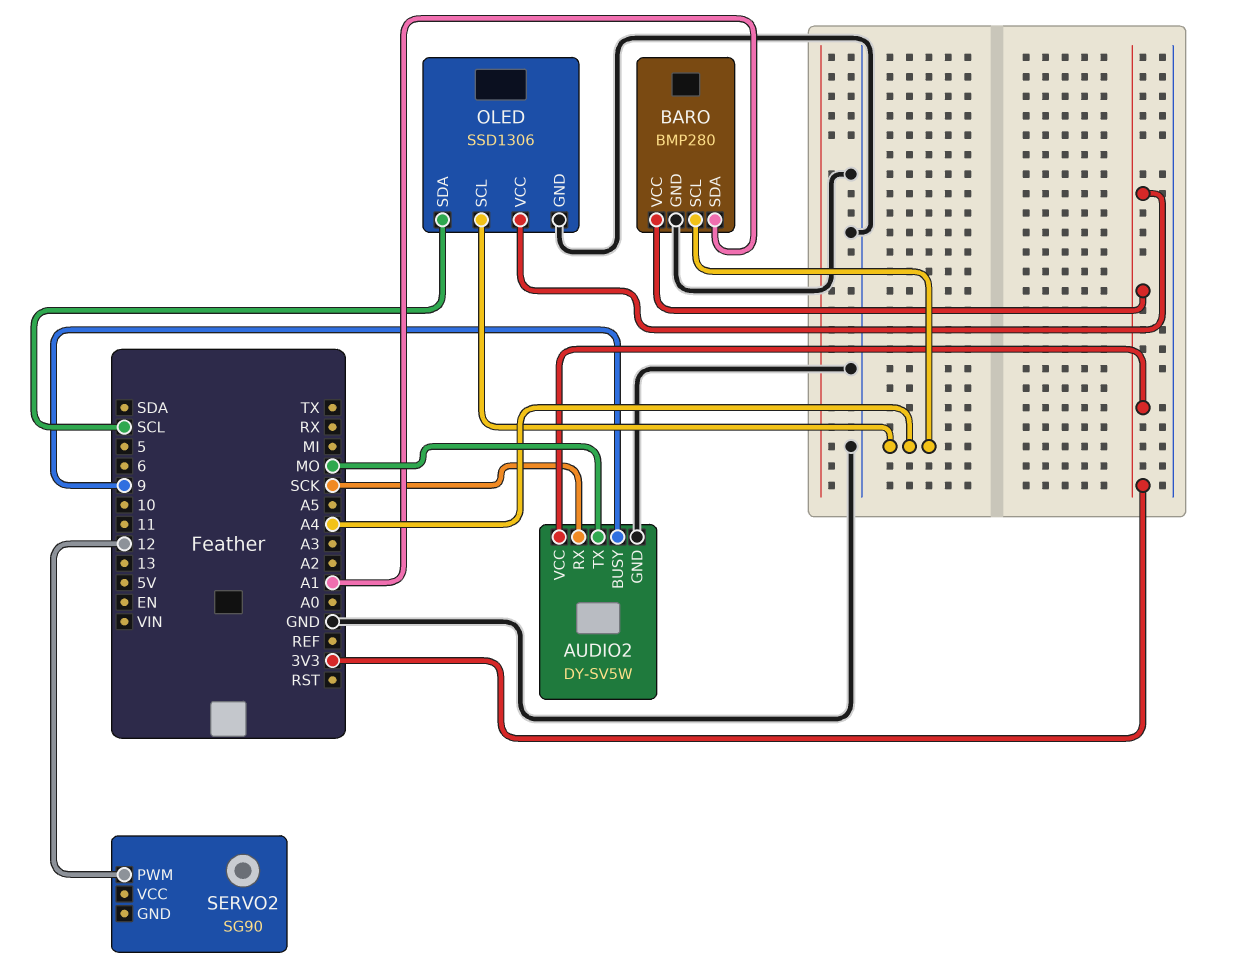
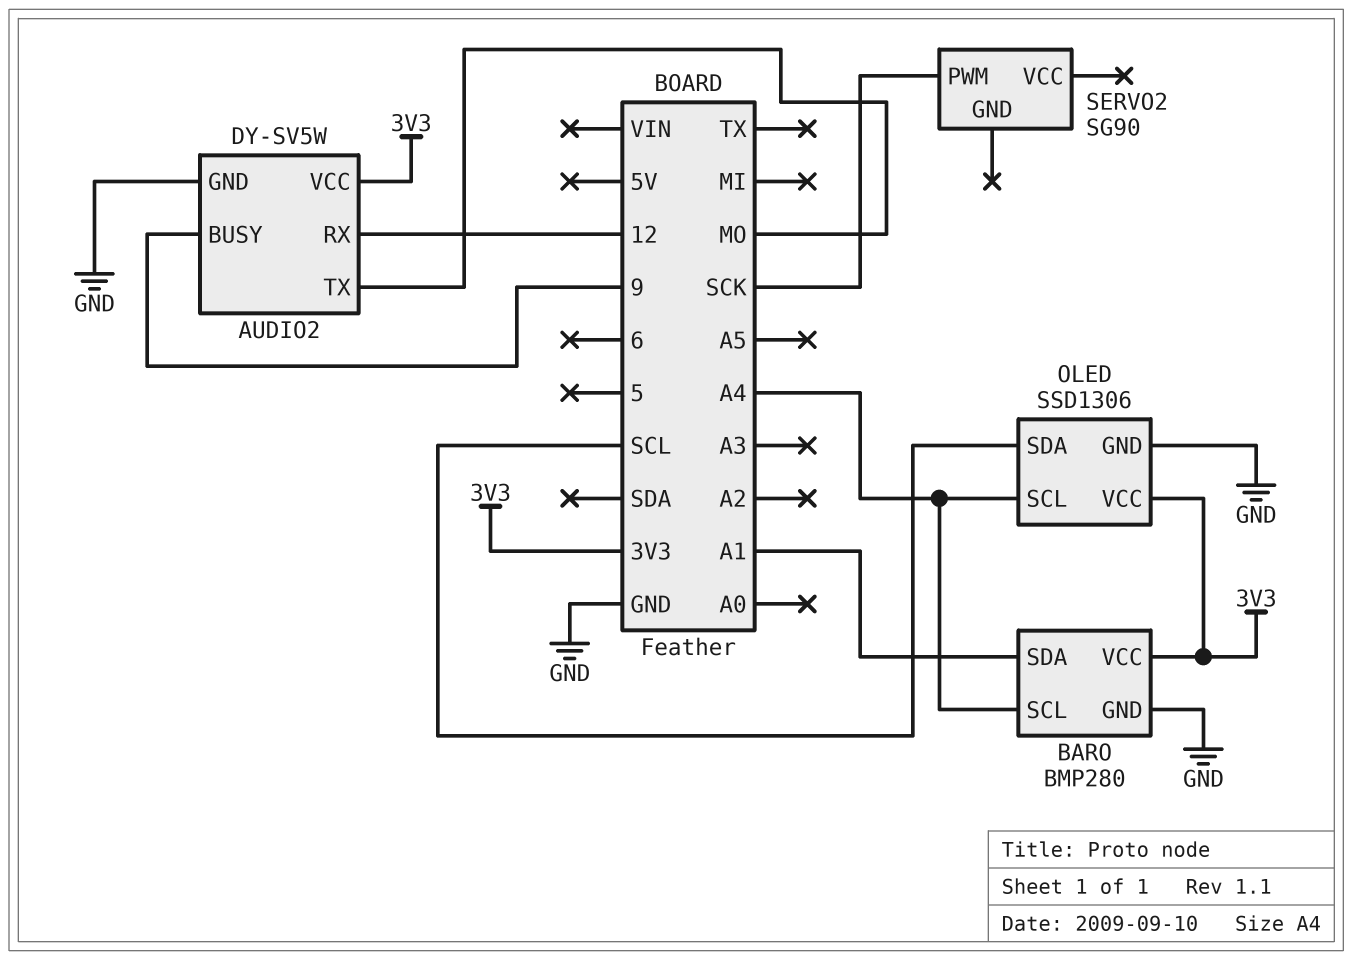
AUDIO2 pin RX: SCK -> 12
SERVO2 pin PWM: 12 -> SCK

